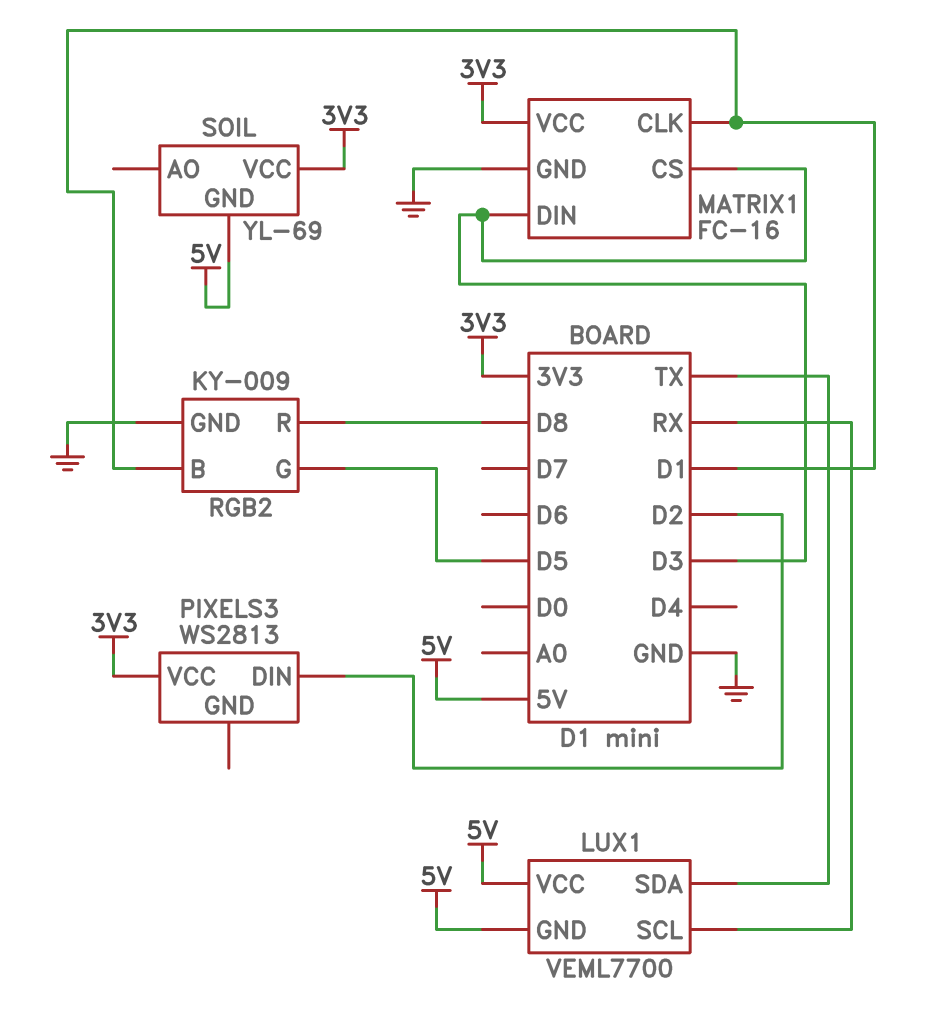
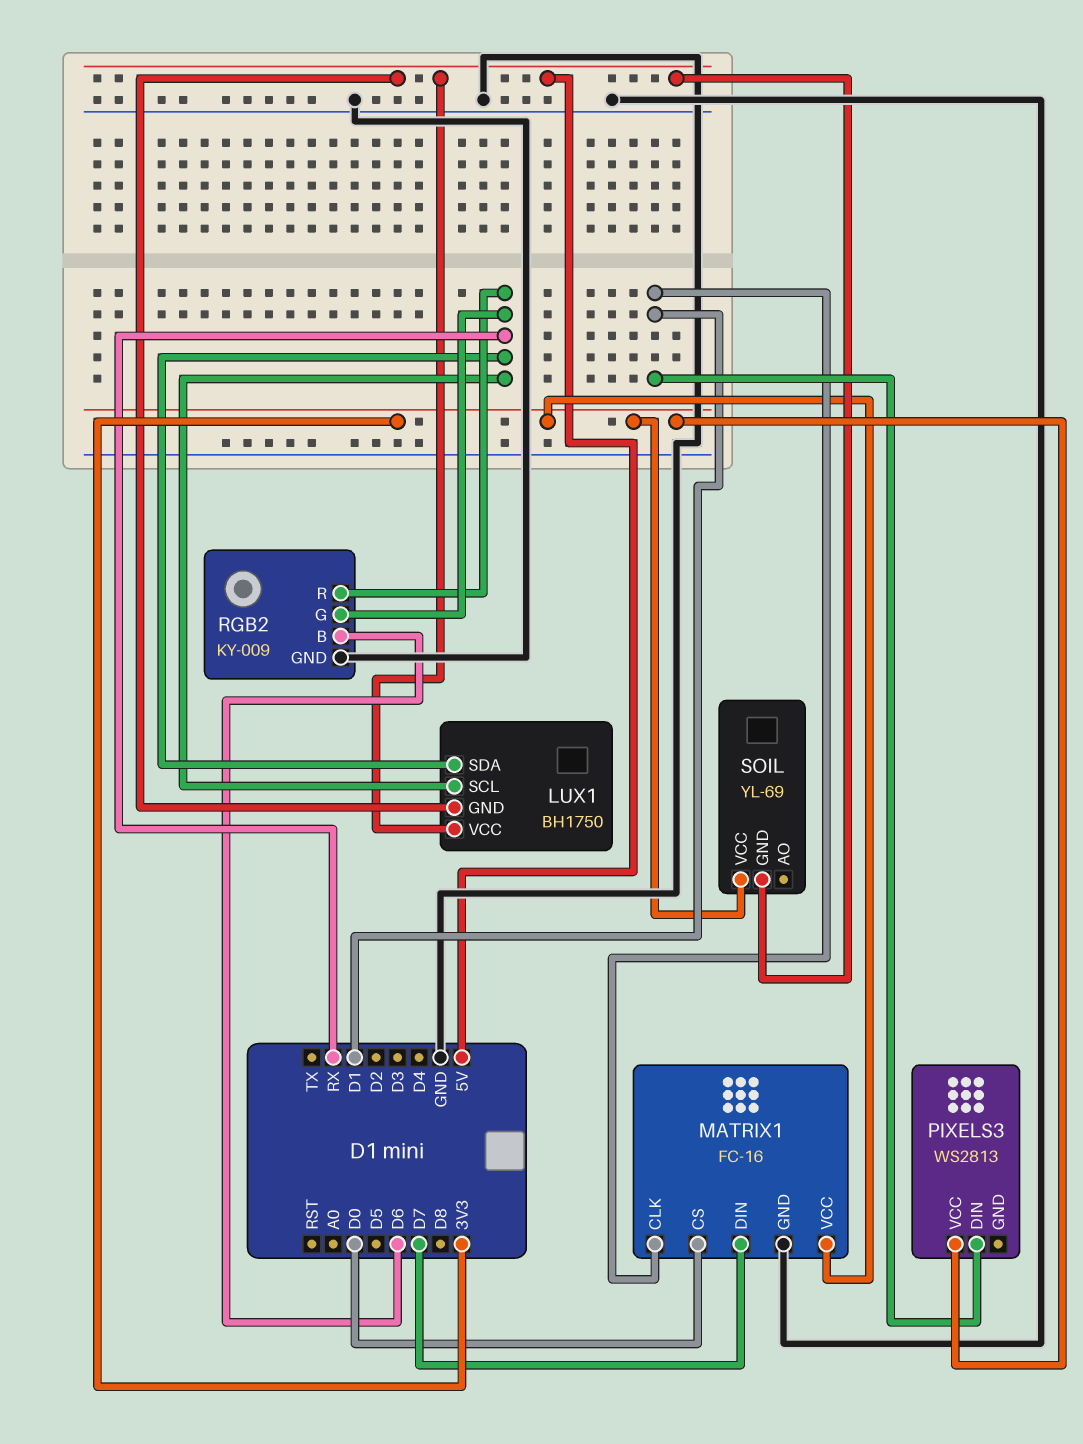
LUX1: VEML7700 -> BH1750
LUX1 pin SDA: TX -> RX
MATRIX1 pin CS: D3 -> D0
MATRIX1 pin DIN: D3 -> D7
PIXELS3 pin DIN: D2 -> D1
RGB2 pin B: D1 -> D6
RGB2 pin G: D5 -> RX
RGB2 pin R: D8 -> RX

